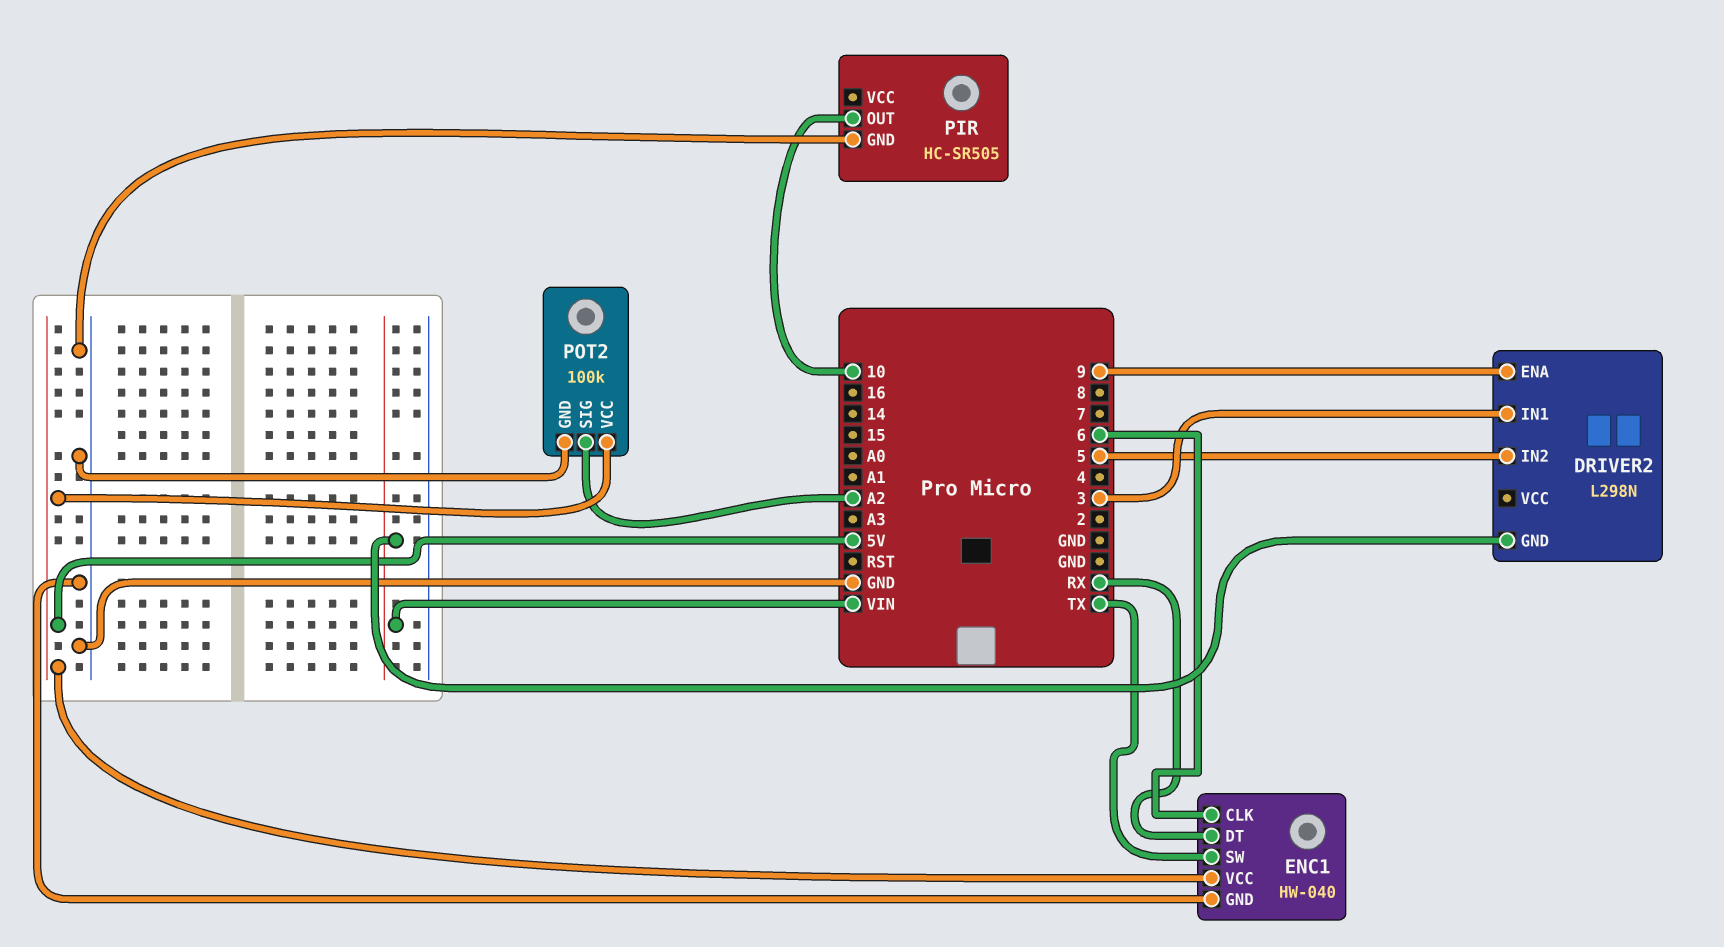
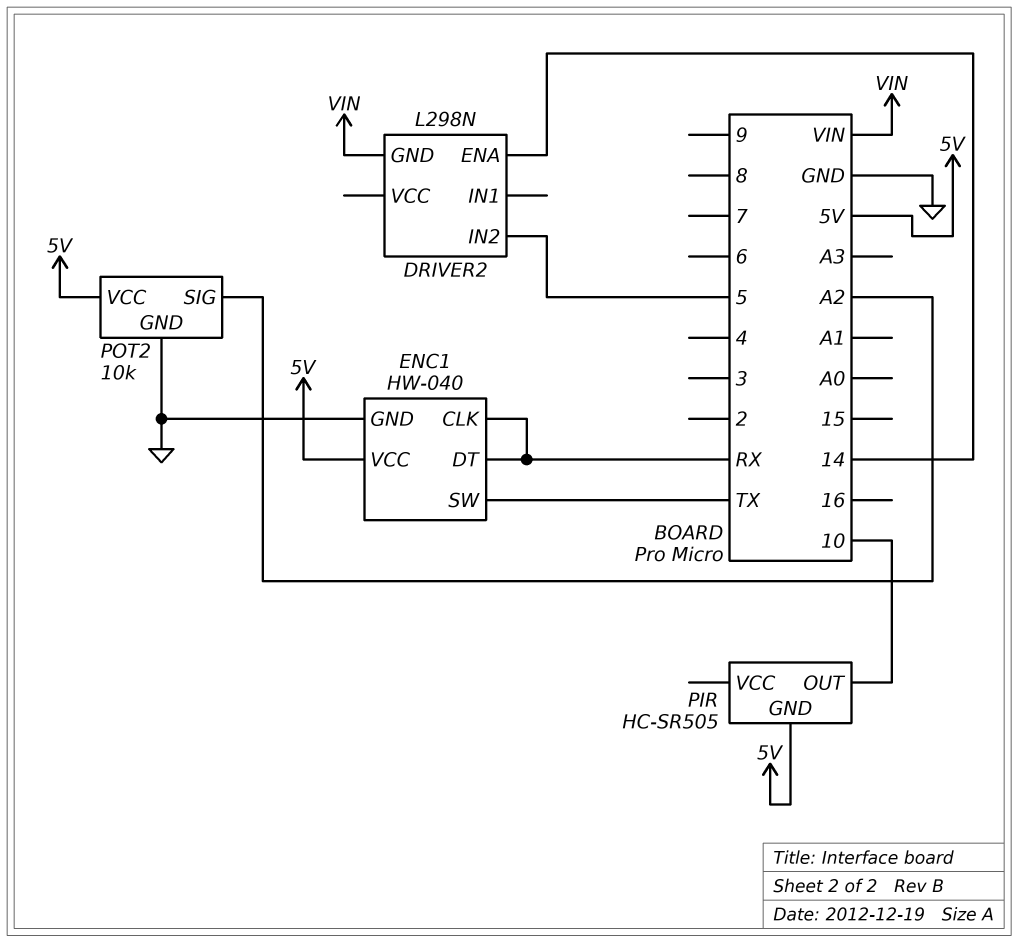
DRIVER2 pin ENA: 9 -> 14
DRIVER2 pin IN1: 3 -> none
ENC1 pin CLK: 6 -> RX
PIR pin GND: GND -> 5V
POT2: 100k -> 10k

